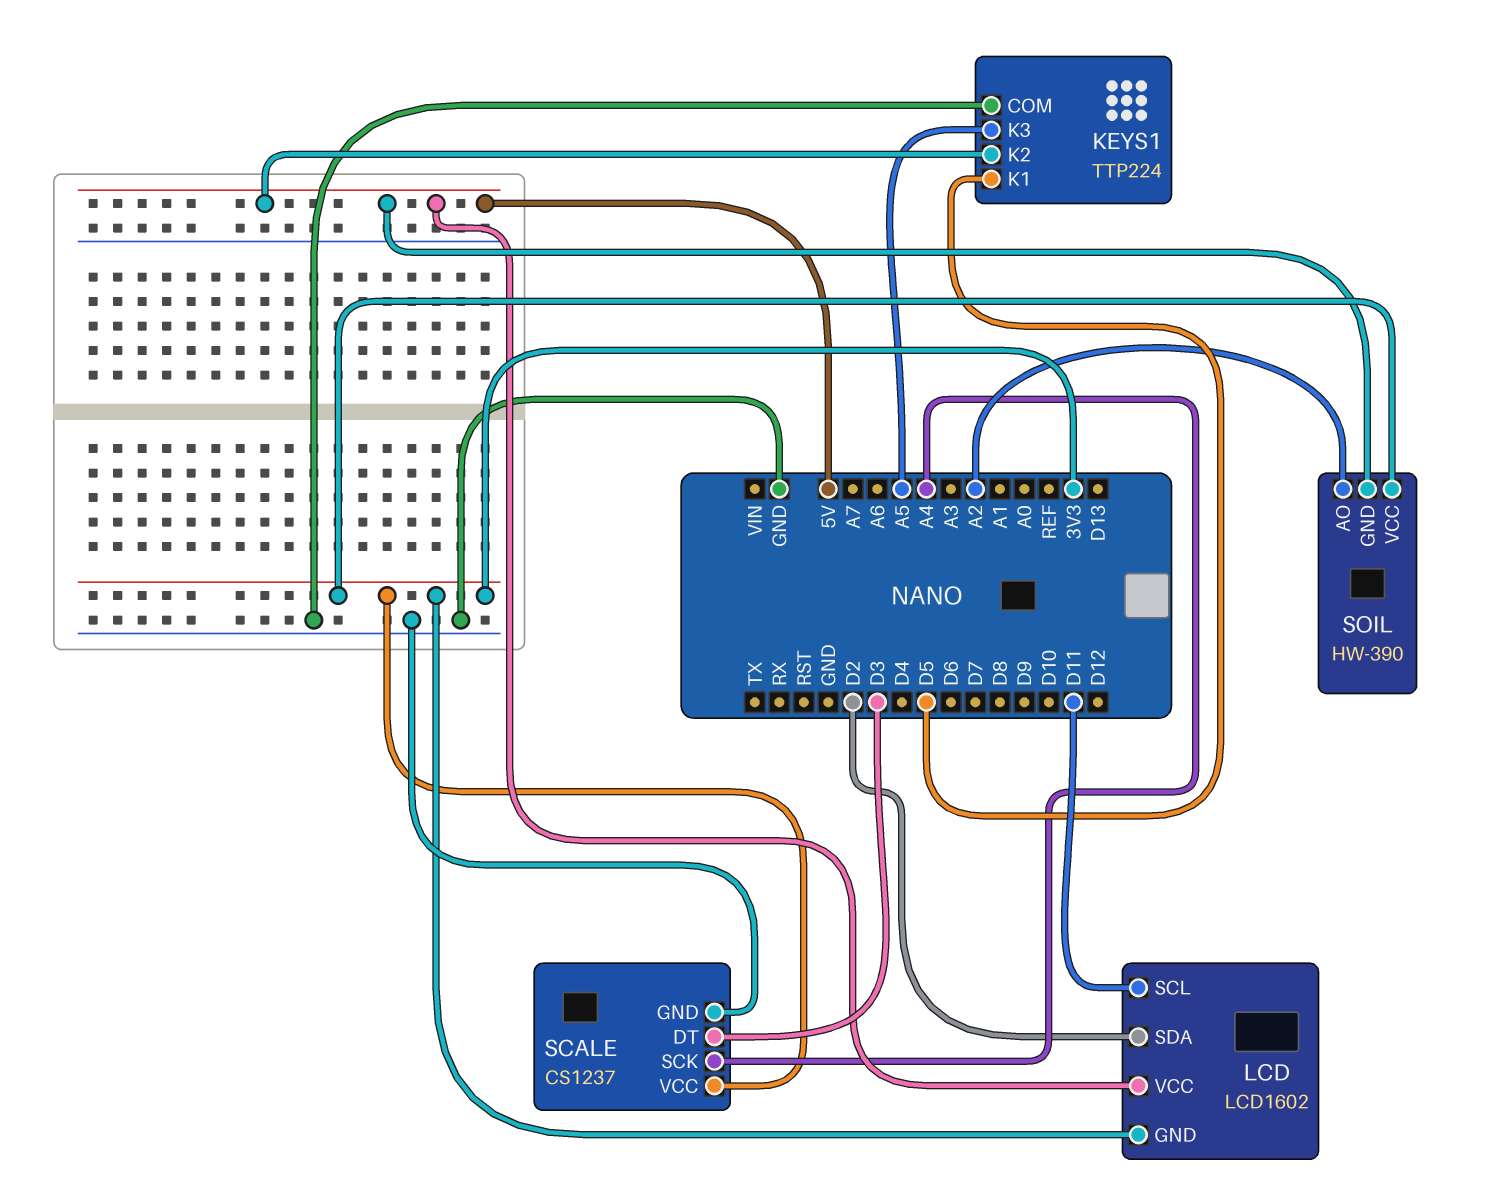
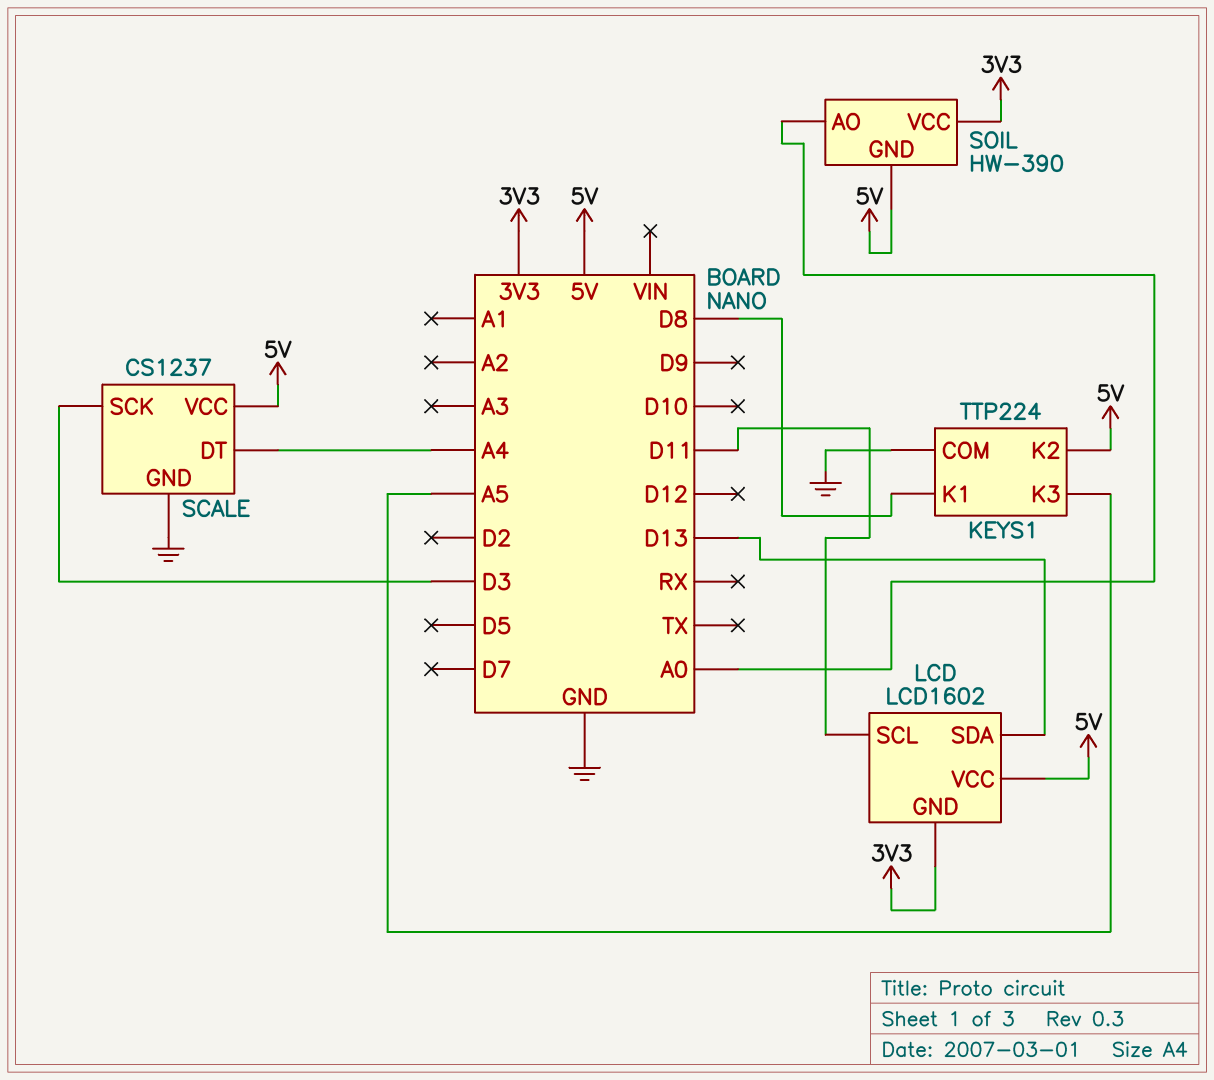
KEYS1 pin K1: D5 -> D8
LCD pin SDA: D2 -> D13
SCALE pin DT: D3 -> A4
SCALE pin SCK: A4 -> D3
SCALE pin VCC: 3V3 -> 5V
SOIL pin AO: A2 -> A0

